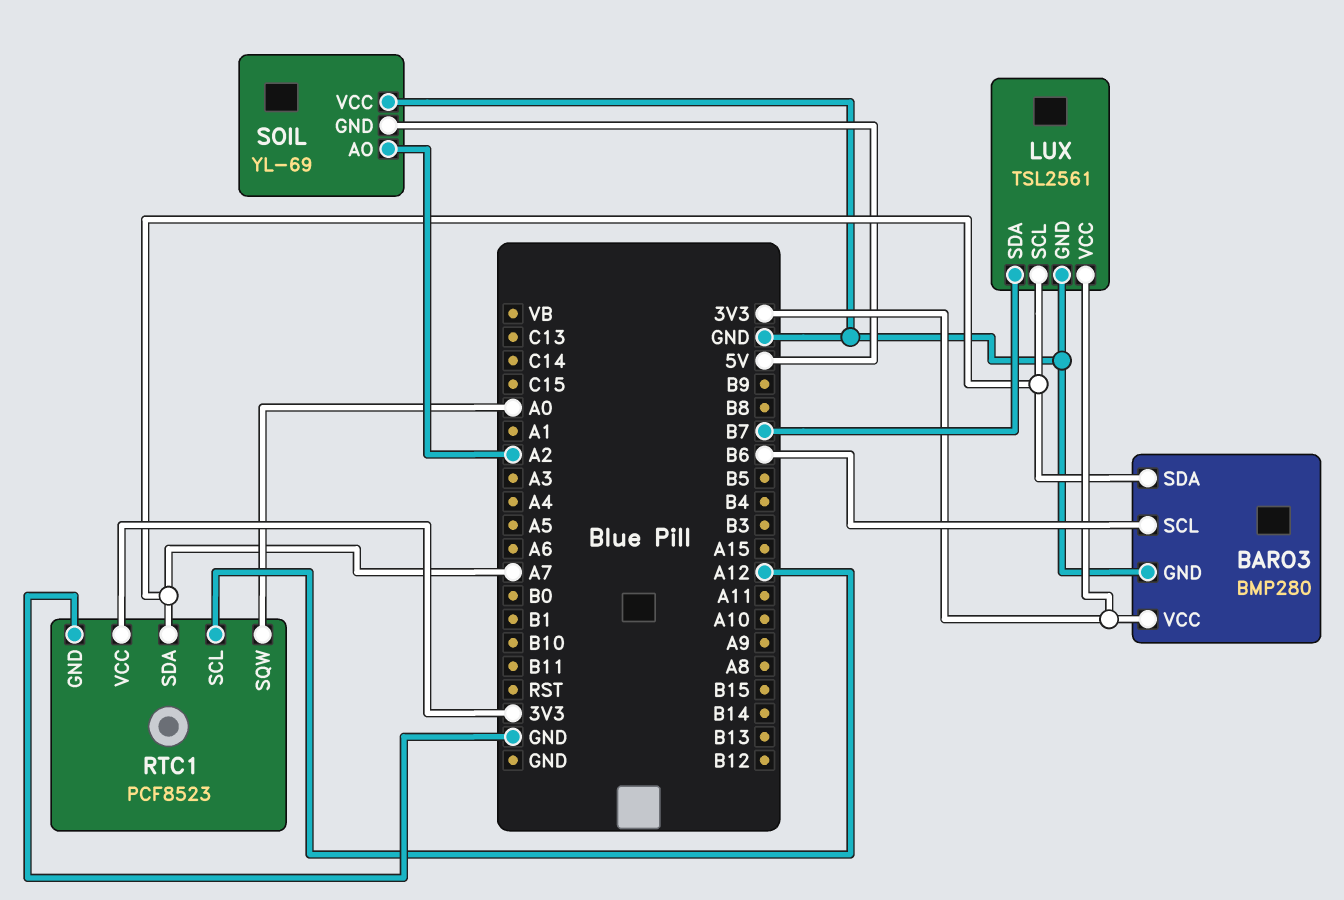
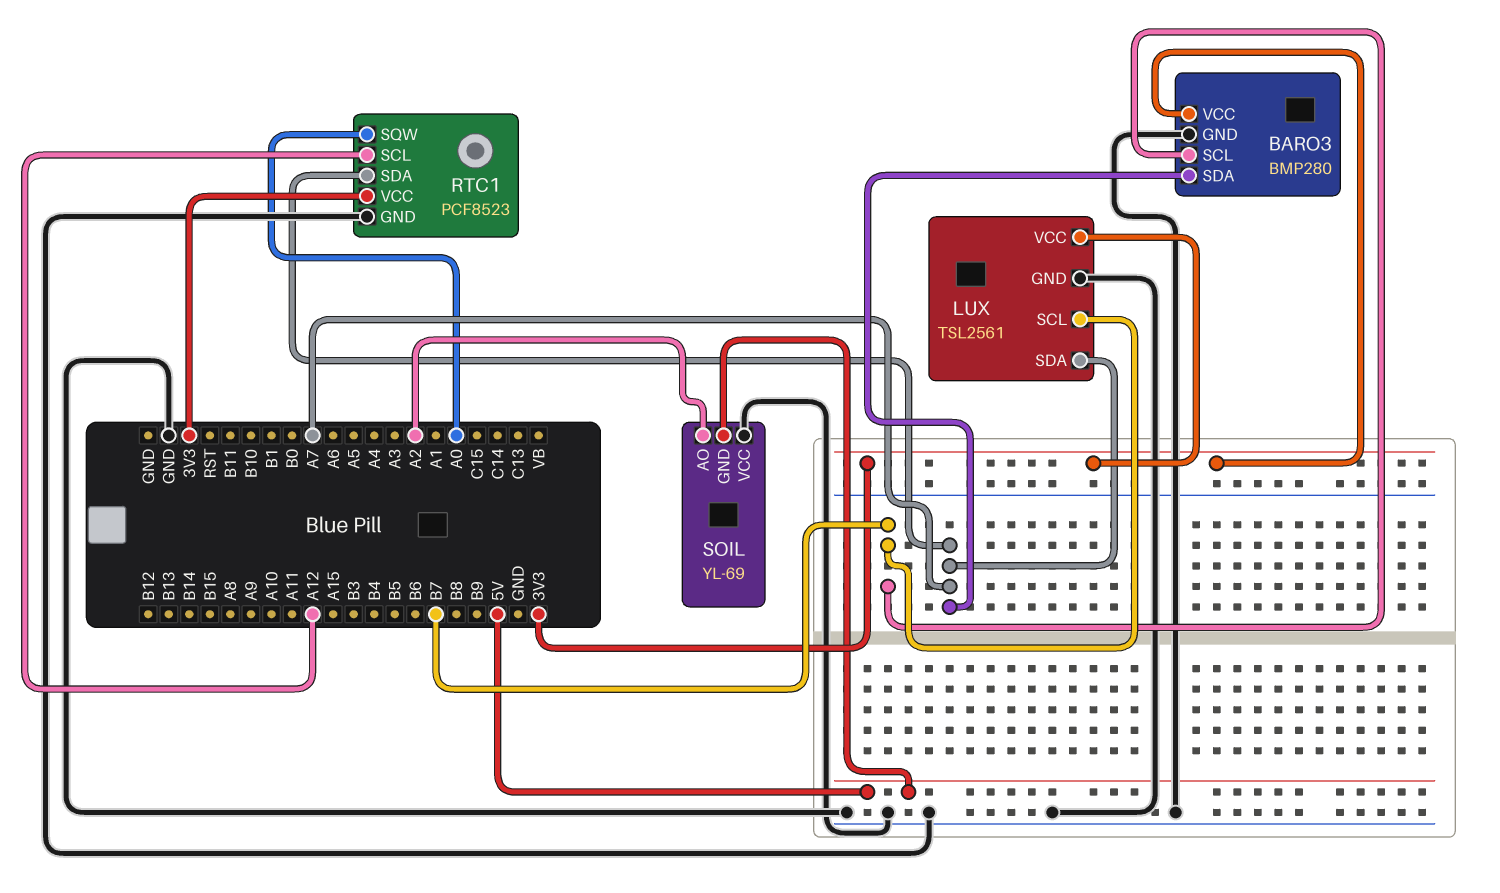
BARO3 pin SCL: B6 -> B7
LUX pin SCL: A7 -> B7
LUX pin SDA: B7 -> A7

